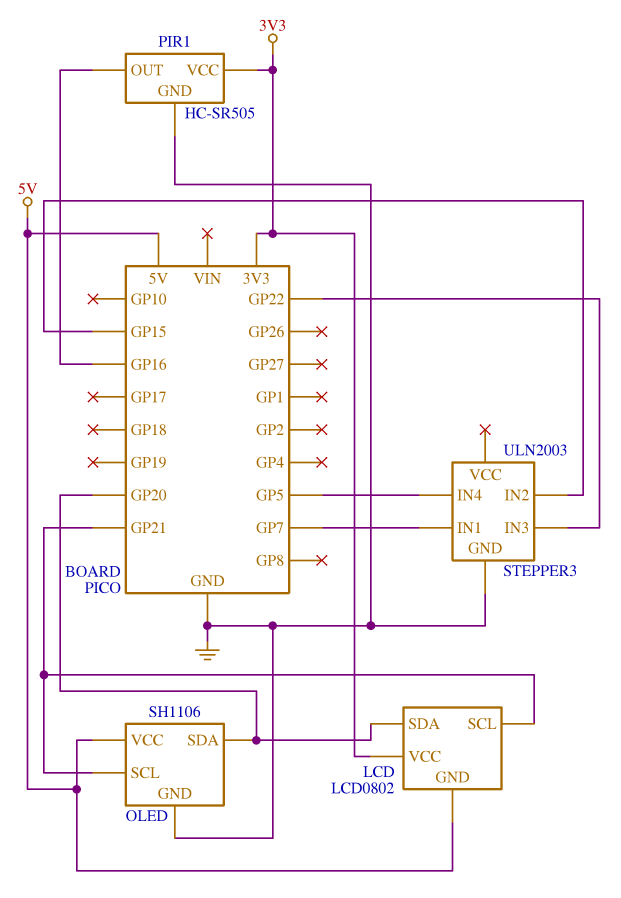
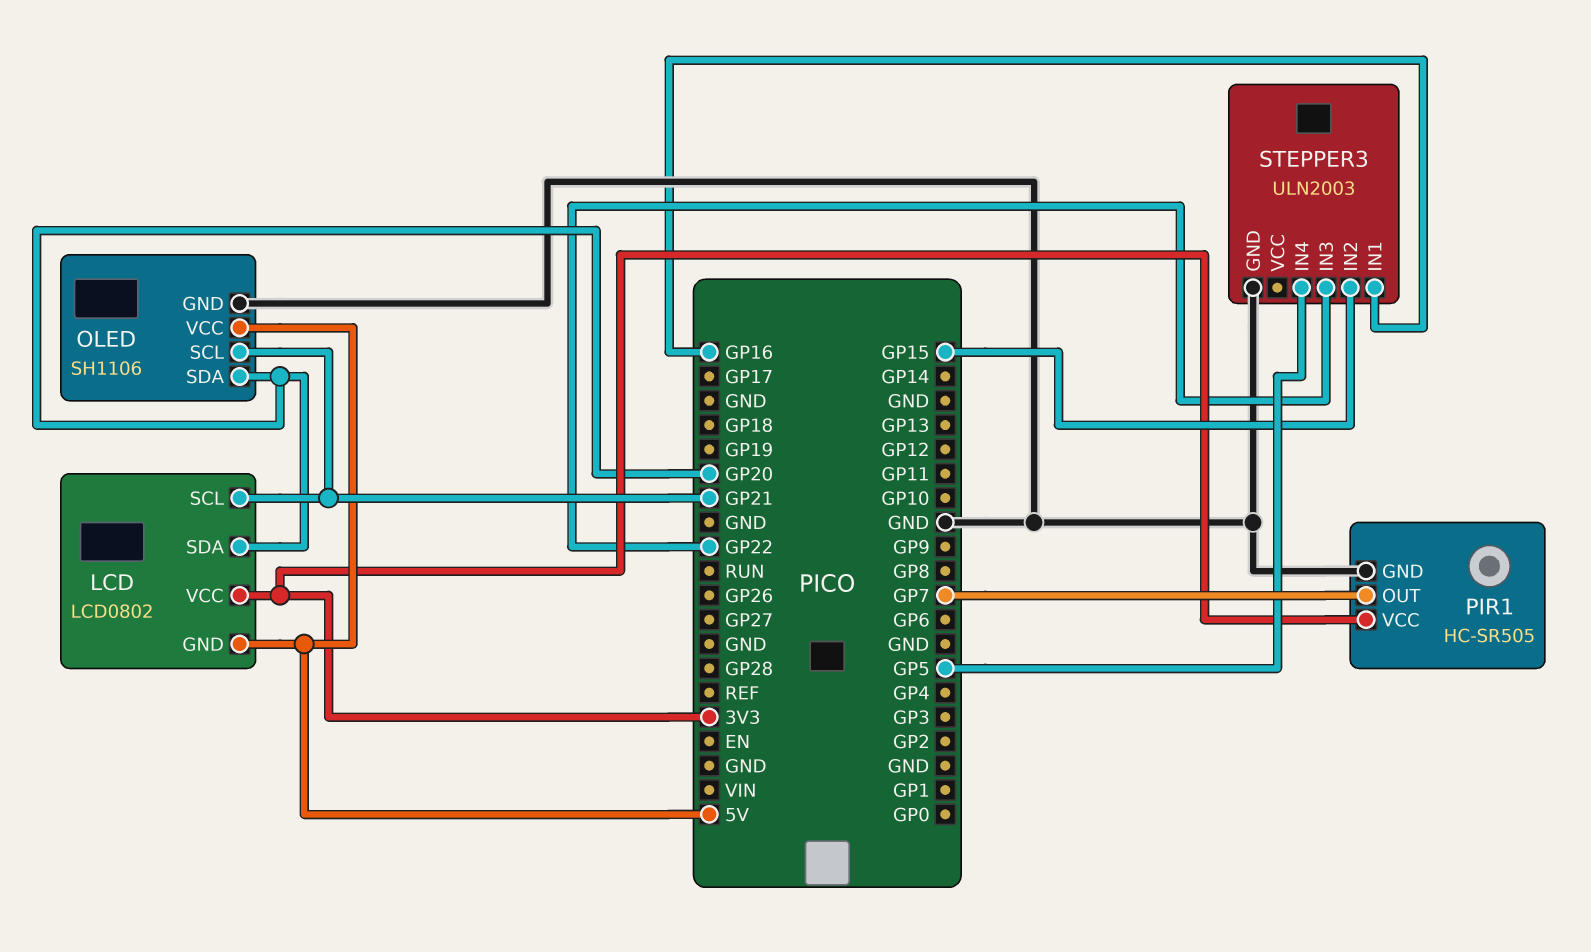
PIR1 pin OUT: GP16 -> GP7
STEPPER3 pin IN1: GP7 -> GP16

